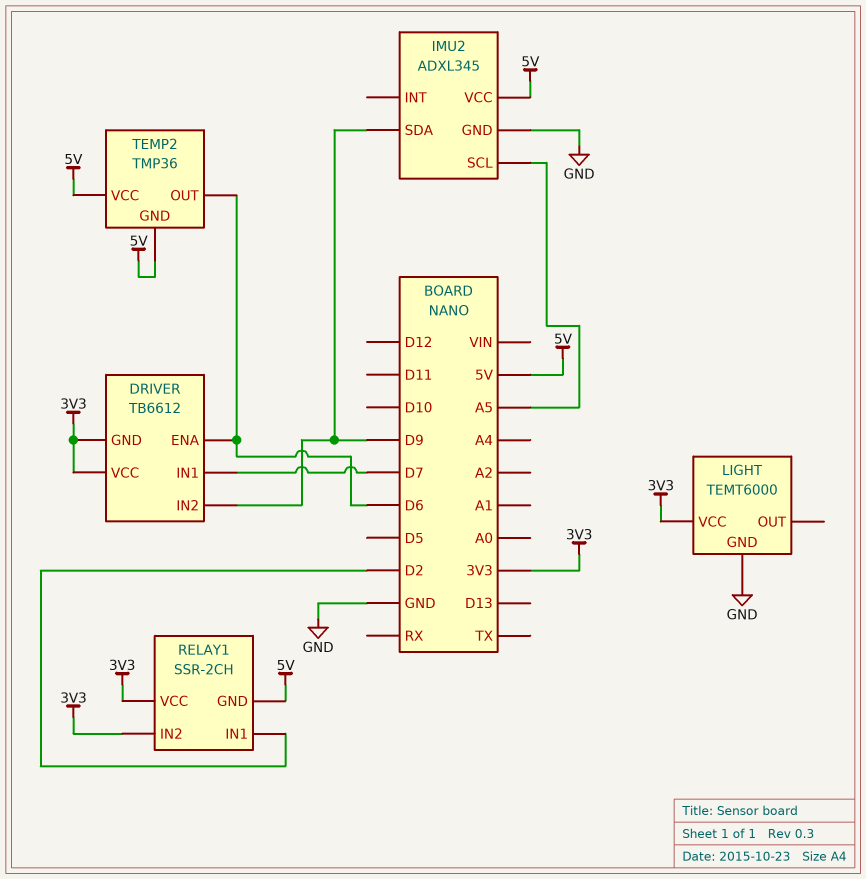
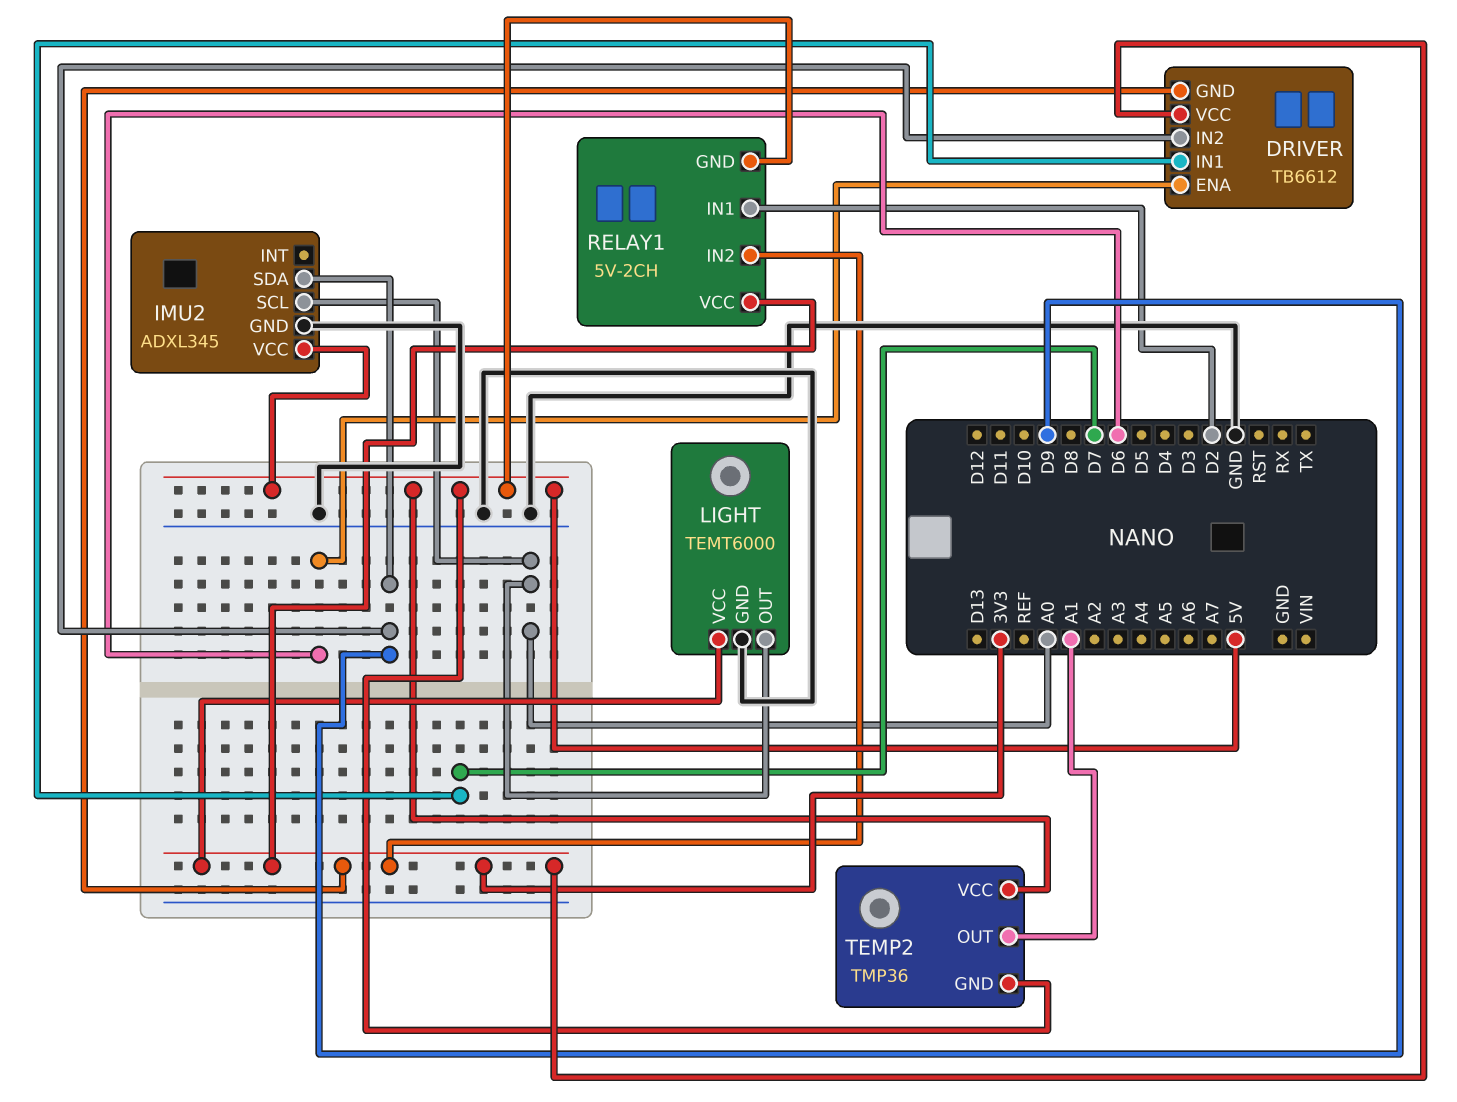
IMU2 pin SCL: A5 -> A0
LIGHT pin OUT: none -> A0
RELAY1: SSR-2CH -> 5V-2CH
TEMP2 pin OUT: D6 -> A1

